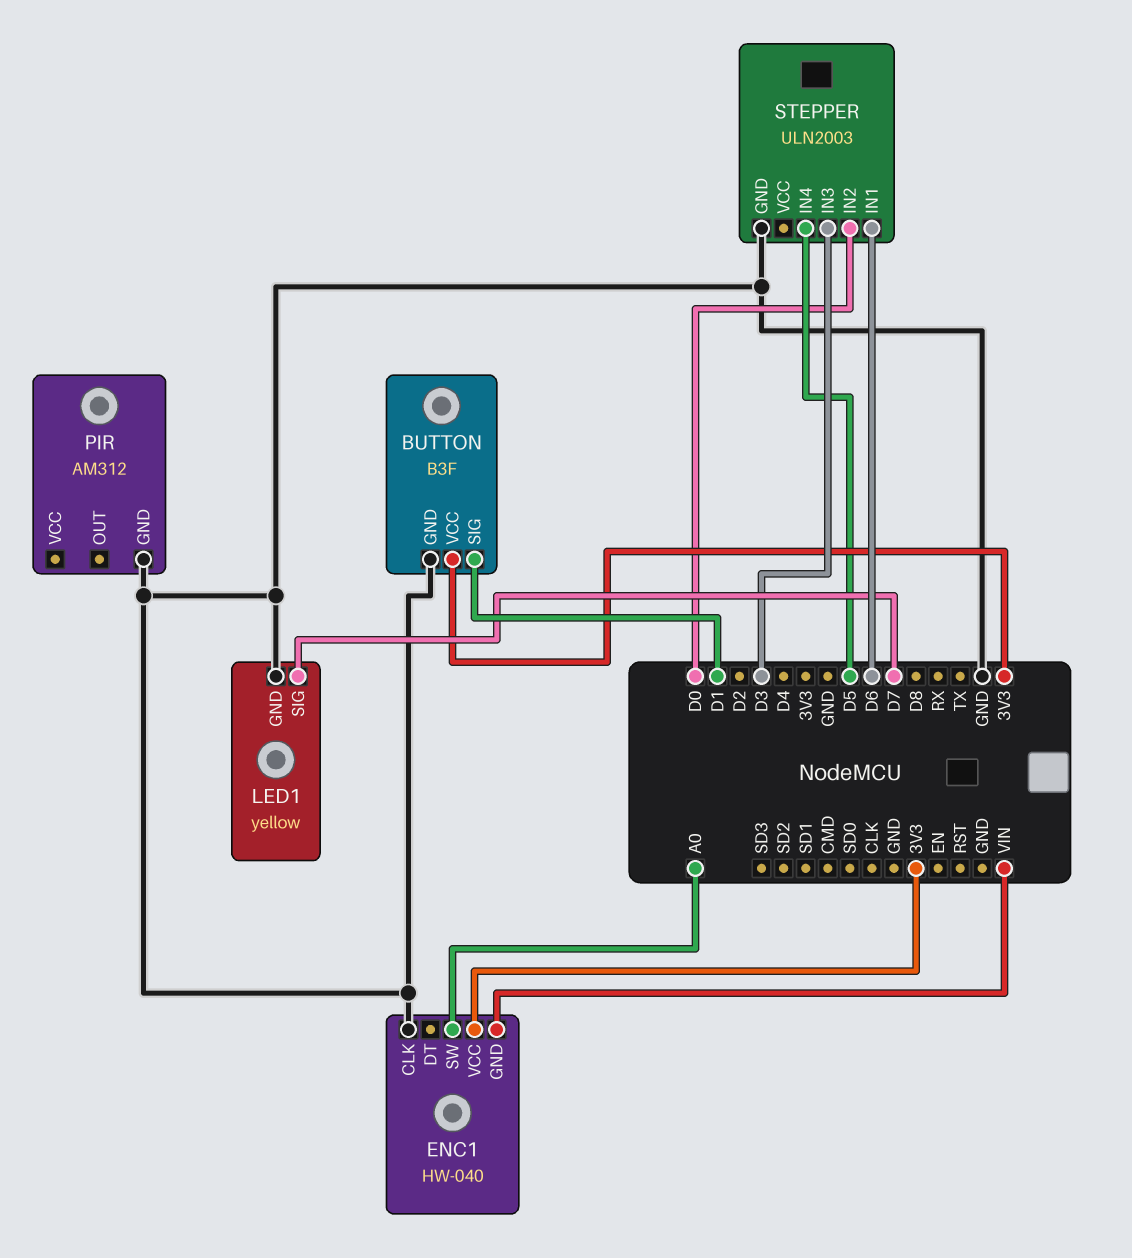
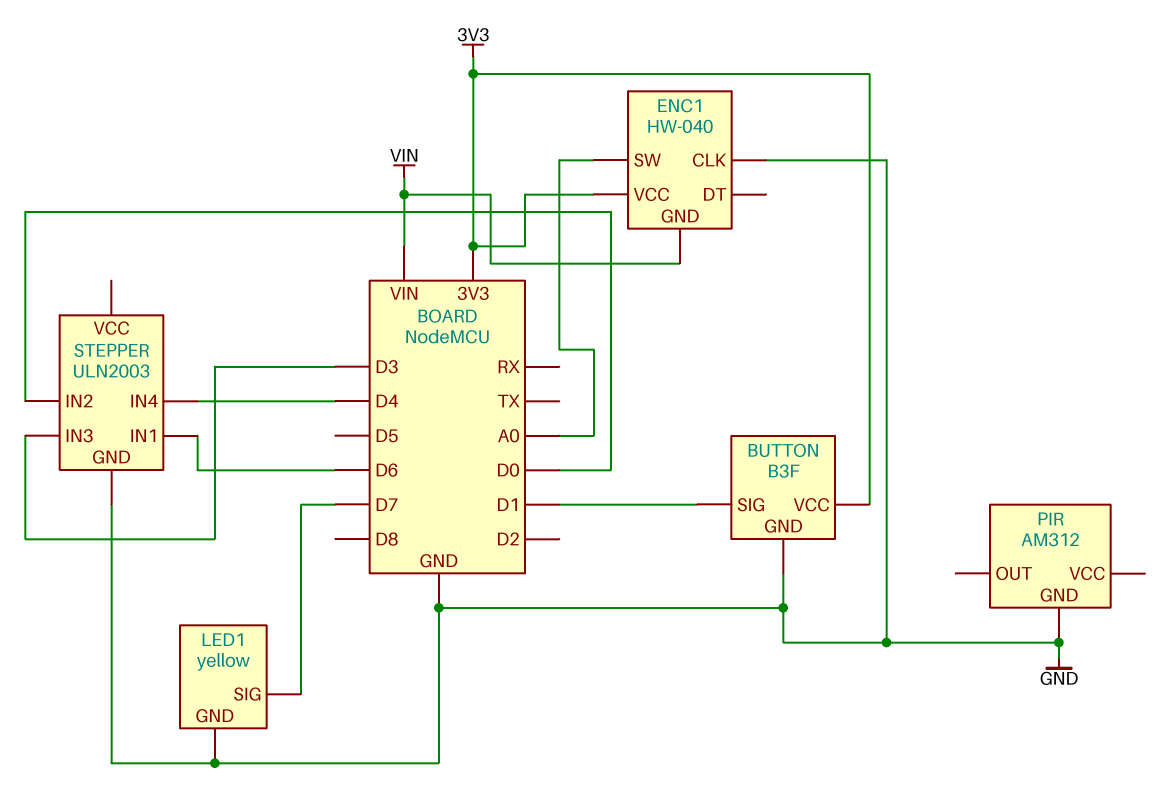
STEPPER pin IN4: D5 -> D4

